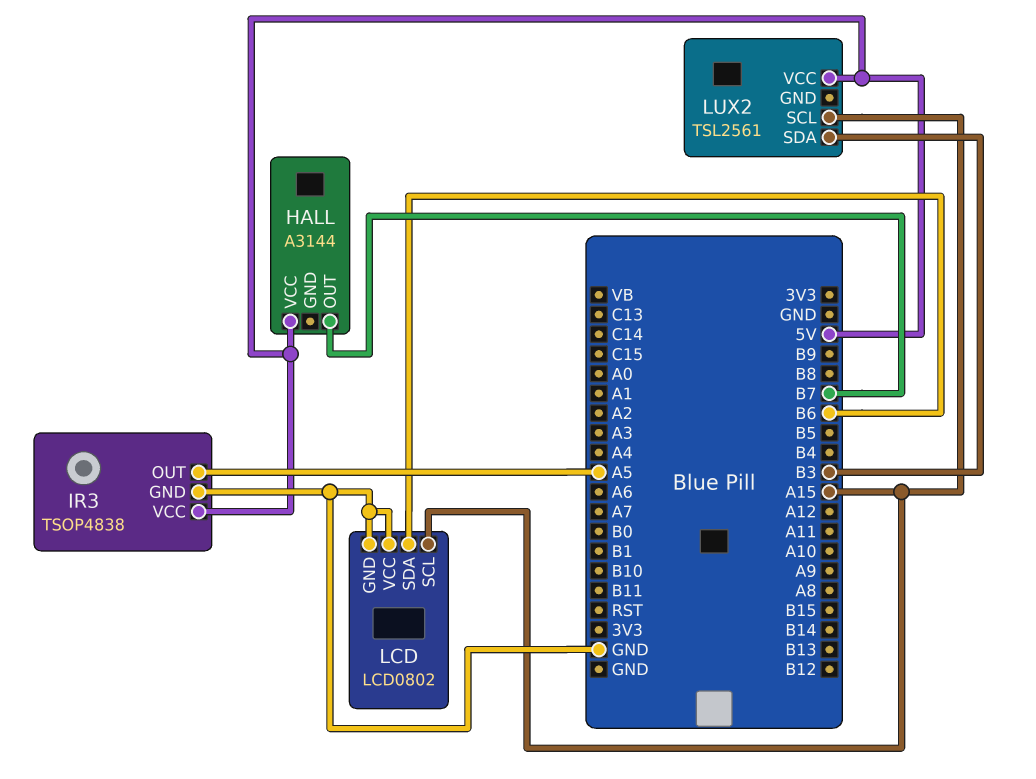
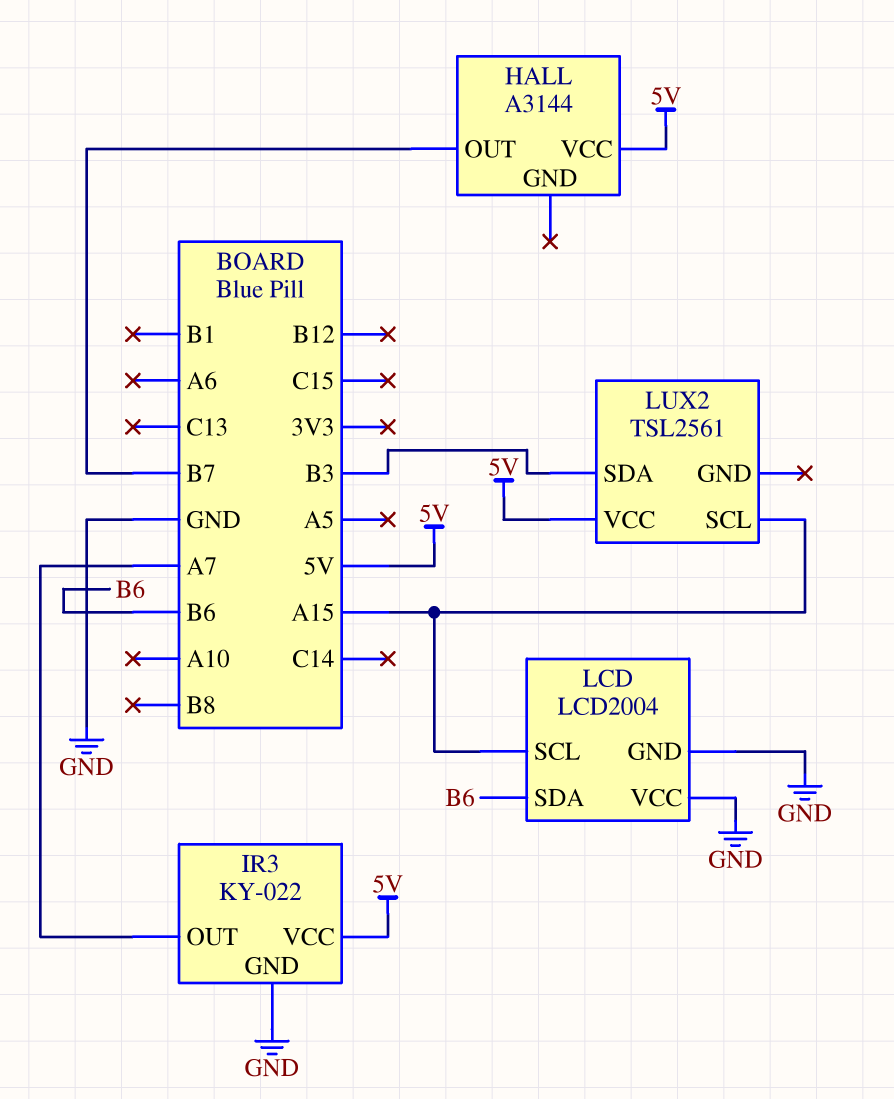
IR3: TSOP4838 -> KY-022
IR3 pin OUT: A5 -> A7
LCD: LCD0802 -> LCD2004

